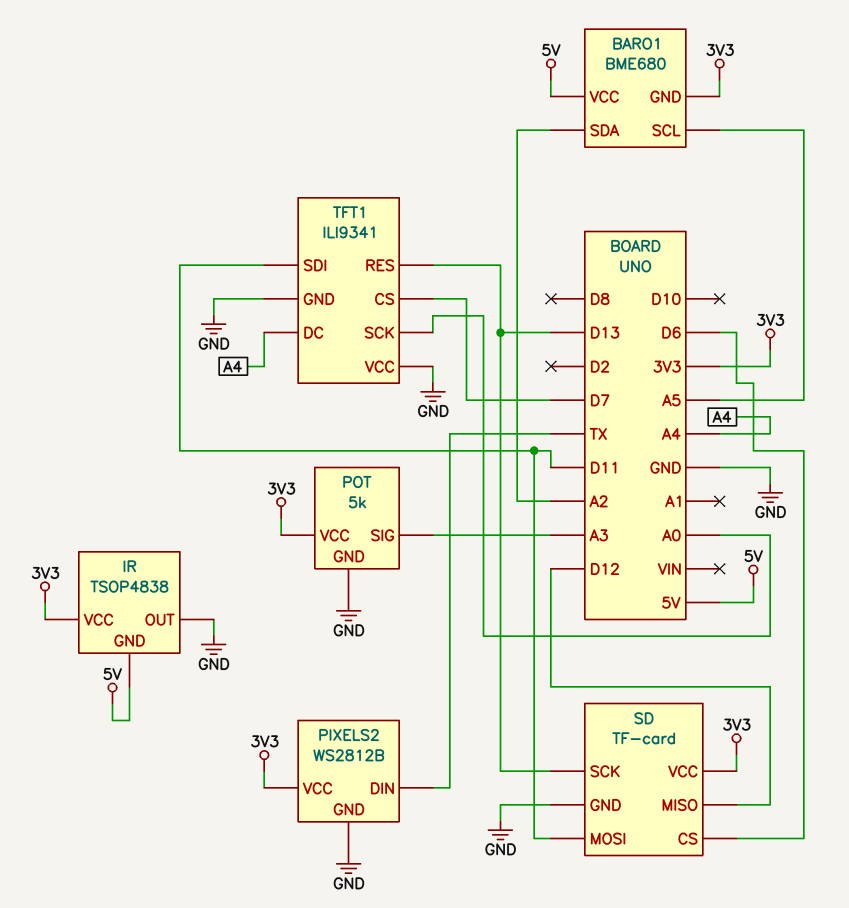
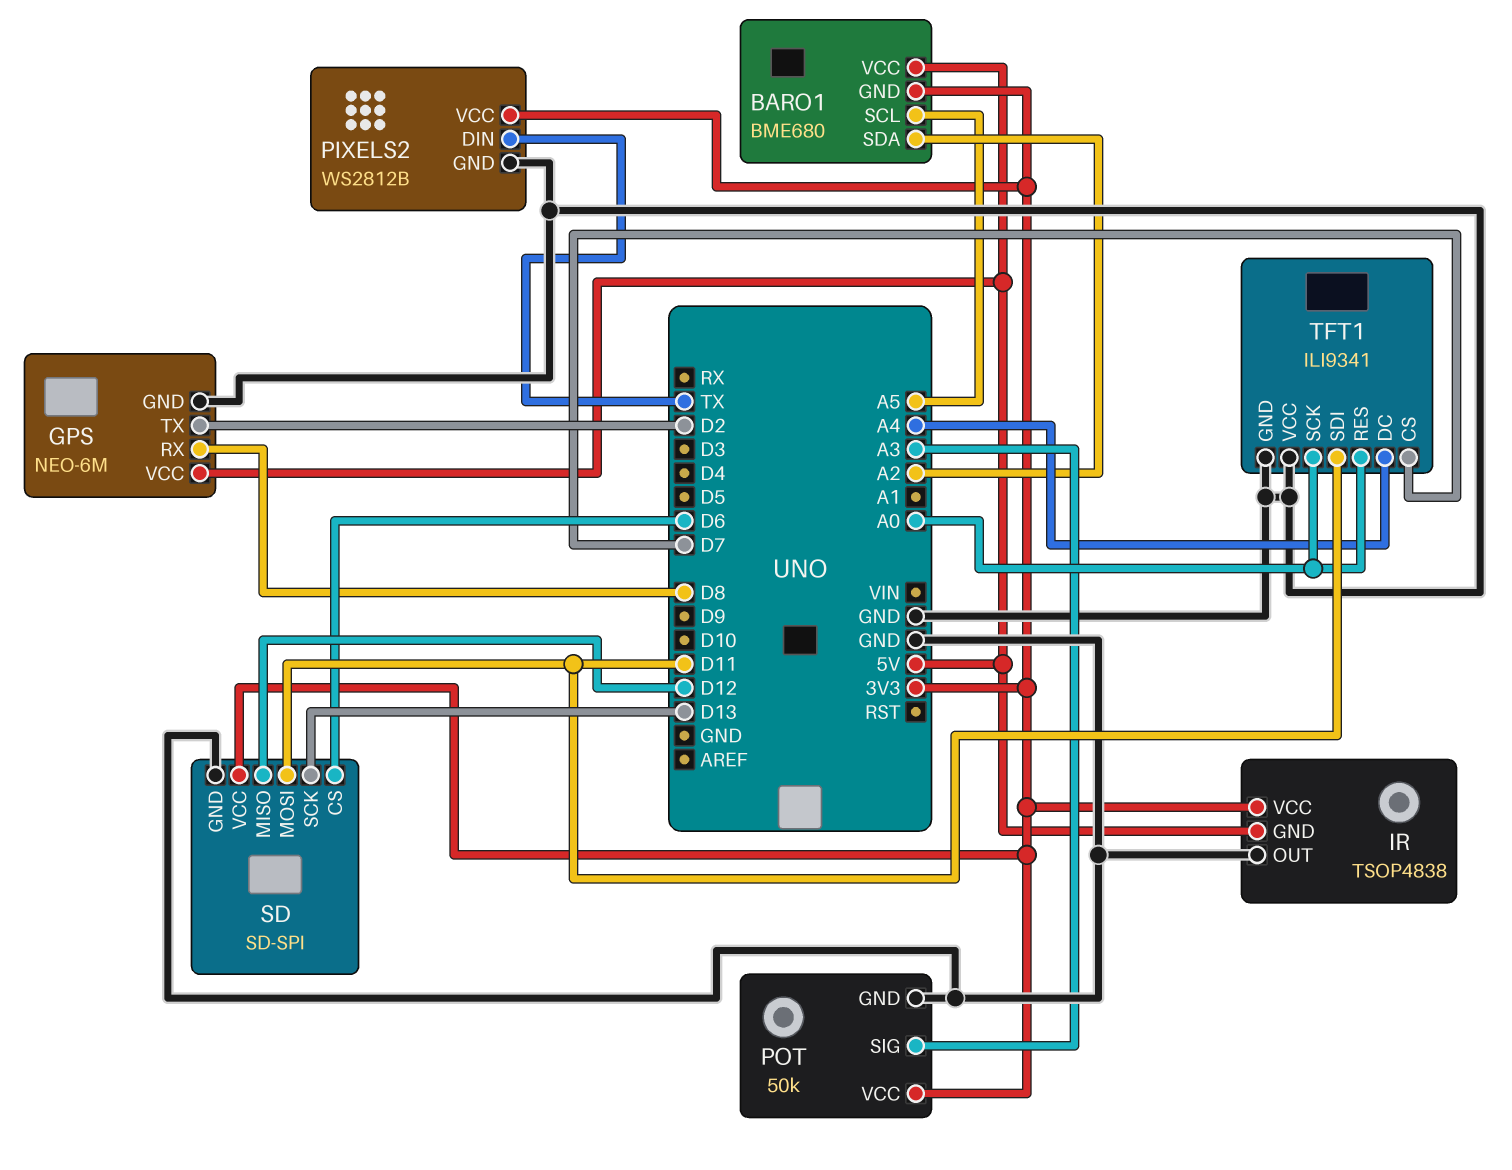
GPS: none -> NEO-6M
GPS pin GND: none -> GND
GPS pin RX: none -> D8
GPS pin TX: none -> D2
GPS pin VCC: none -> 5V
POT: 5k -> 50k
SD: TF-card -> SD-SPI
TFT1 pin RES: D13 -> A0

